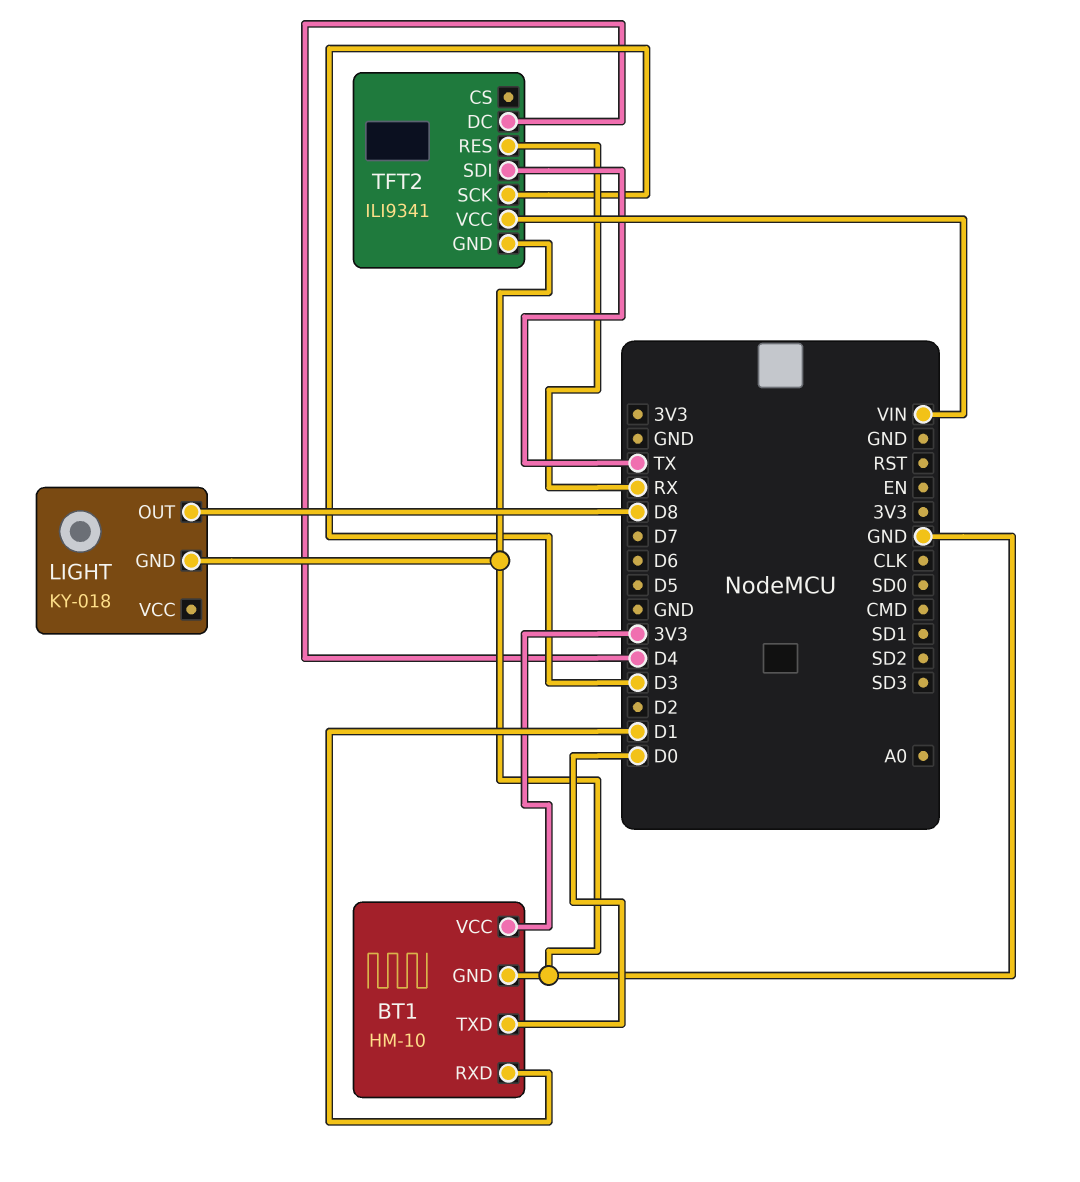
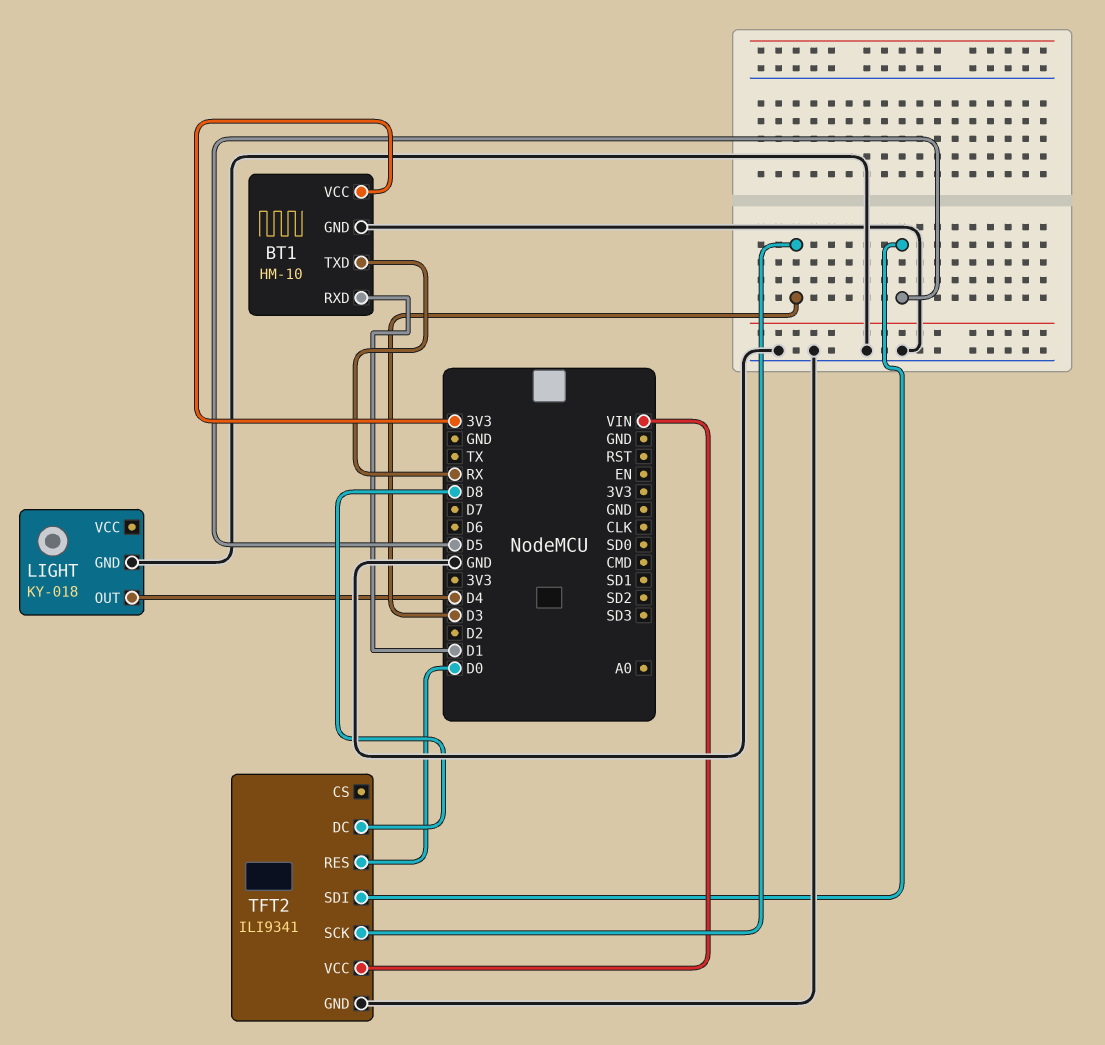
BT1 pin TXD: D0 -> RX
LIGHT pin OUT: D8 -> D4
TFT2 pin DC: D4 -> D8
TFT2 pin RES: RX -> D0
TFT2 pin SDI: TX -> D5

